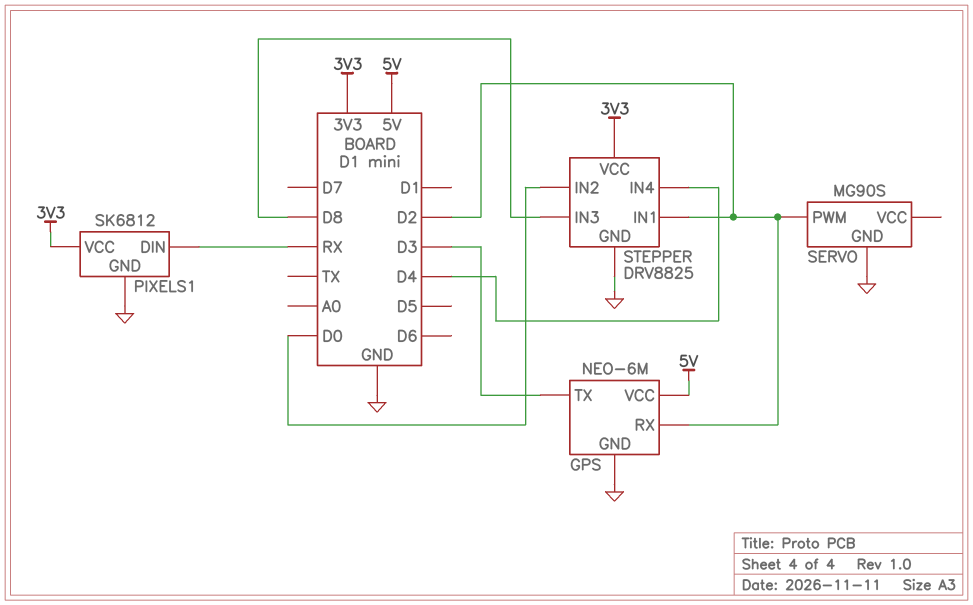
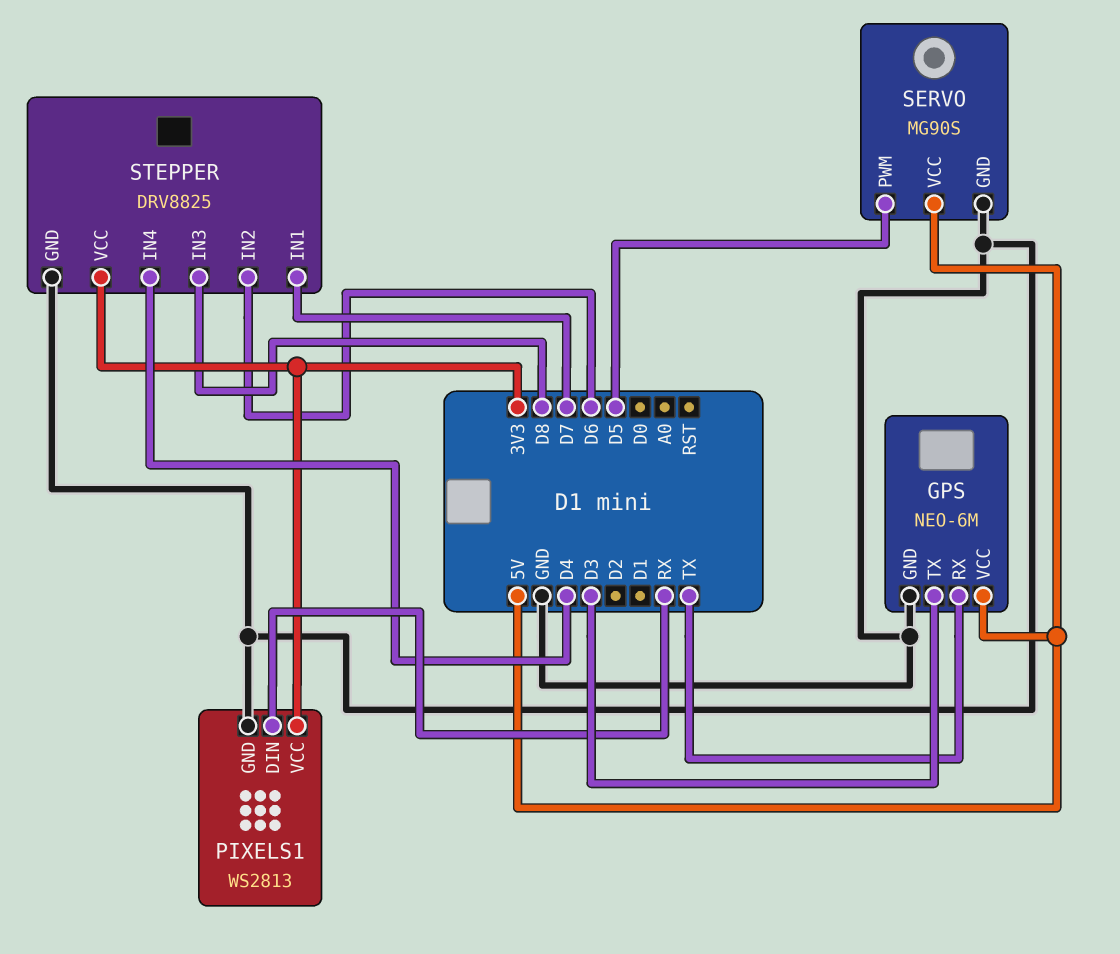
GPS pin RX: D2 -> TX
PIXELS1: SK6812 -> WS2813
SERVO pin PWM: D2 -> D5
SERVO pin VCC: none -> 5V
STEPPER pin IN1: D2 -> D7
STEPPER pin IN2: D0 -> D6

